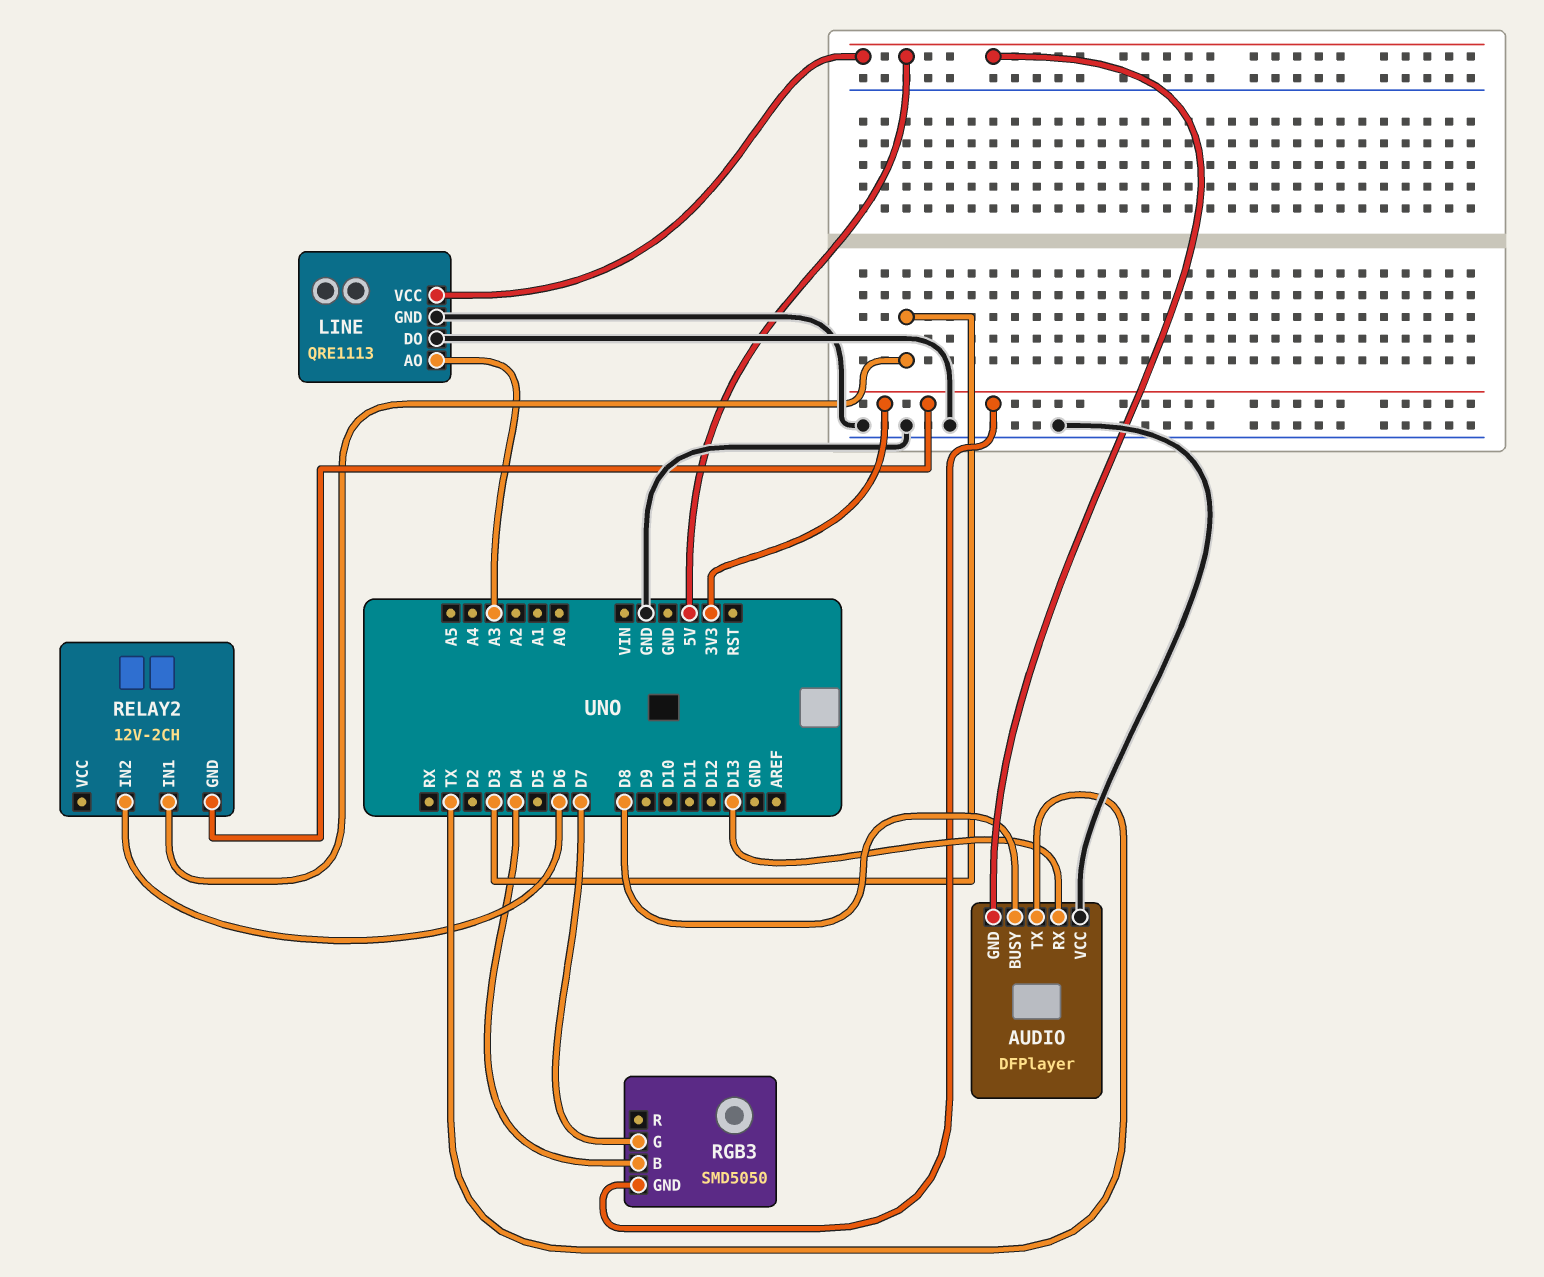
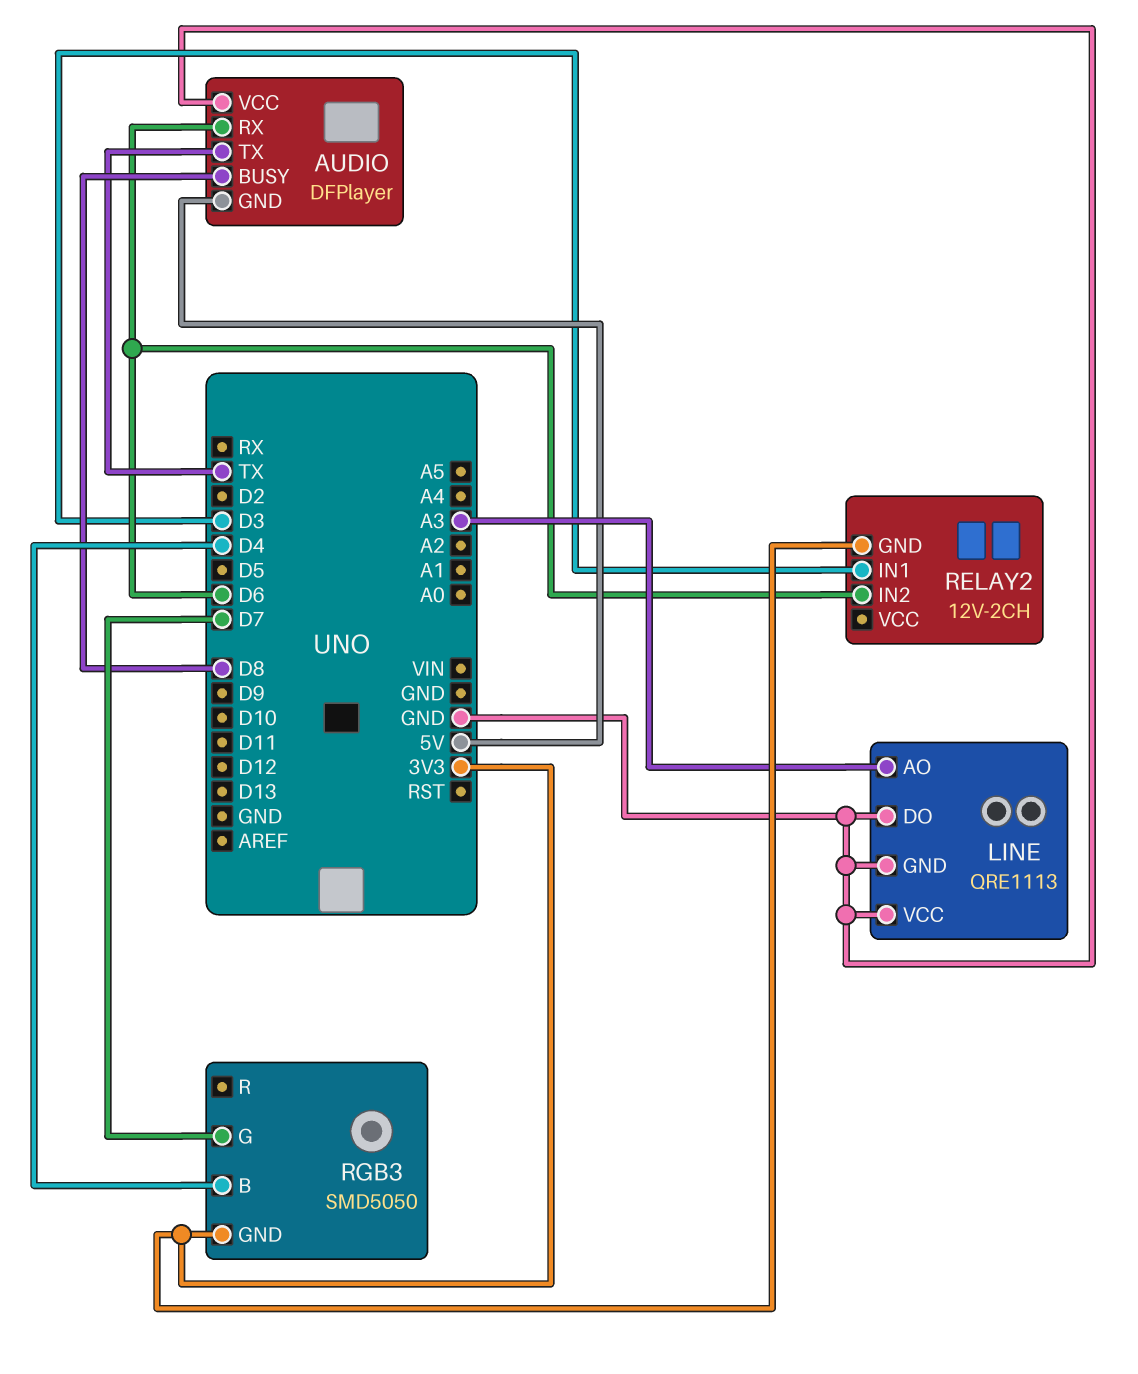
AUDIO pin RX: D13 -> D6
LINE pin VCC: 5V -> GND

